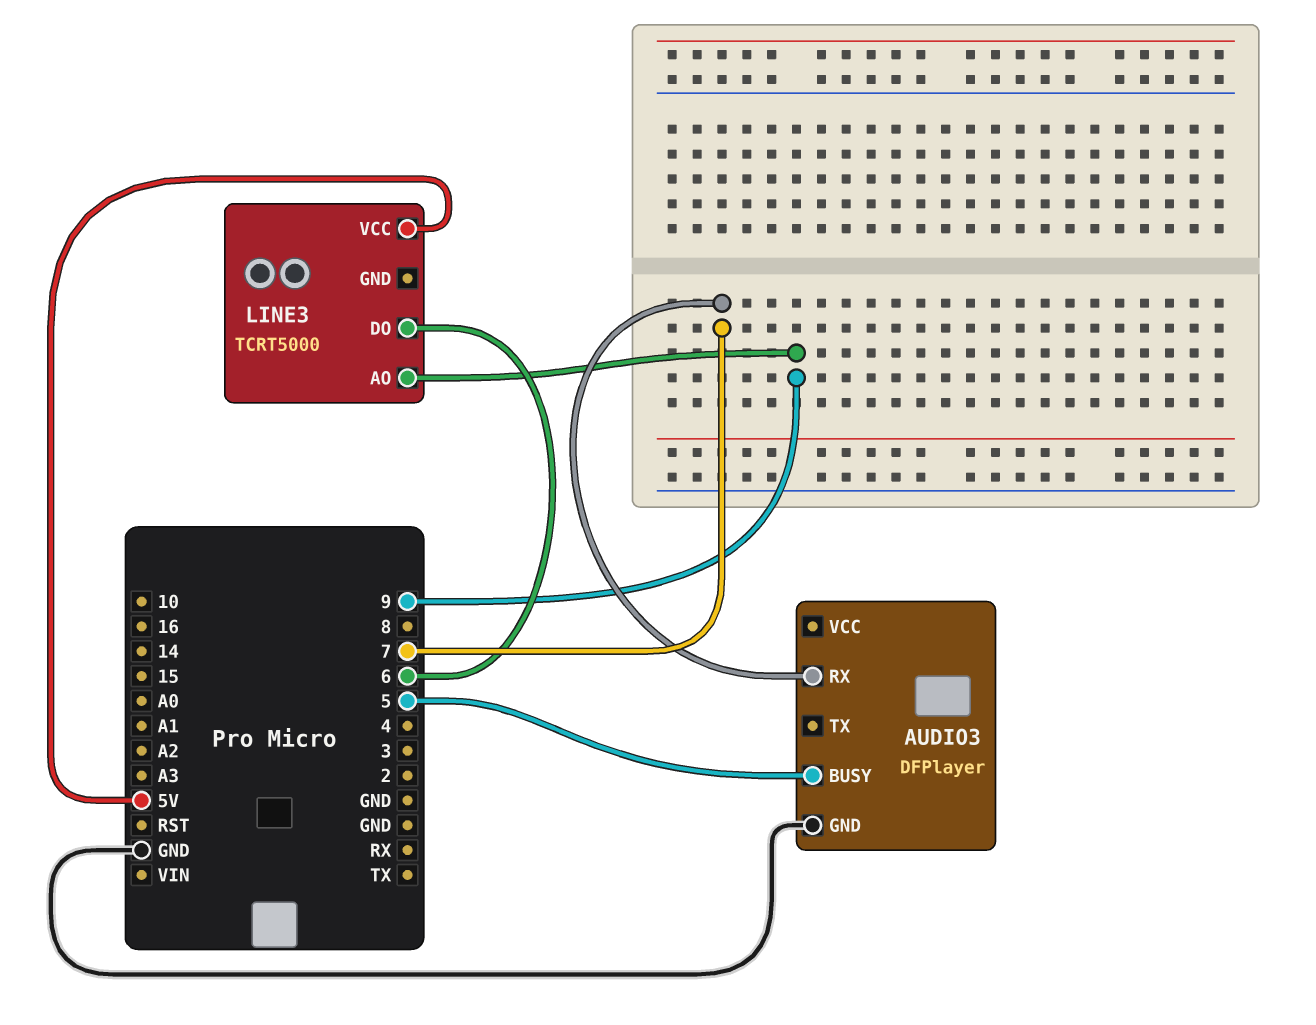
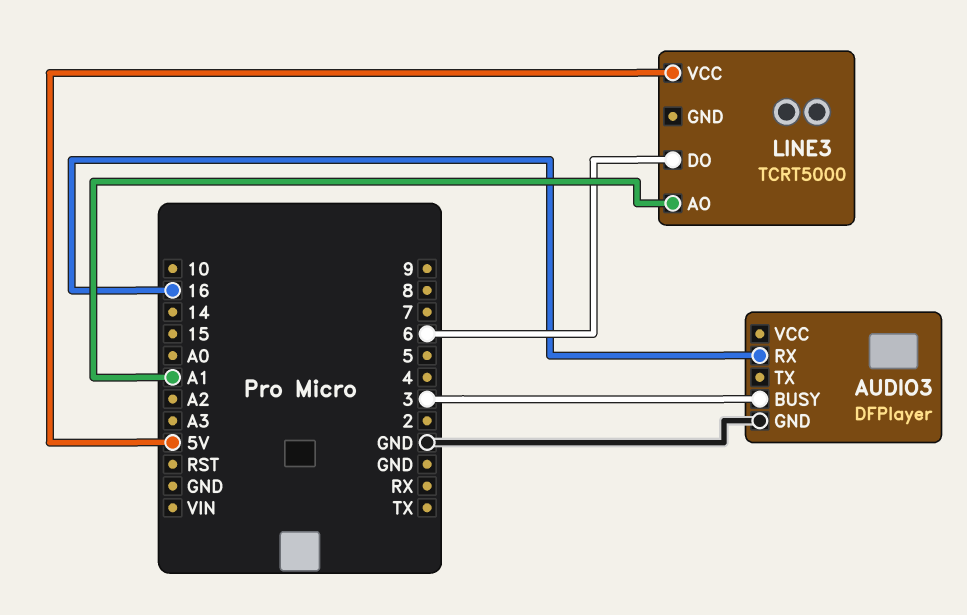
AUDIO3 pin BUSY: 5 -> 3
AUDIO3 pin RX: 7 -> 16
LINE3 pin AO: 9 -> A1

